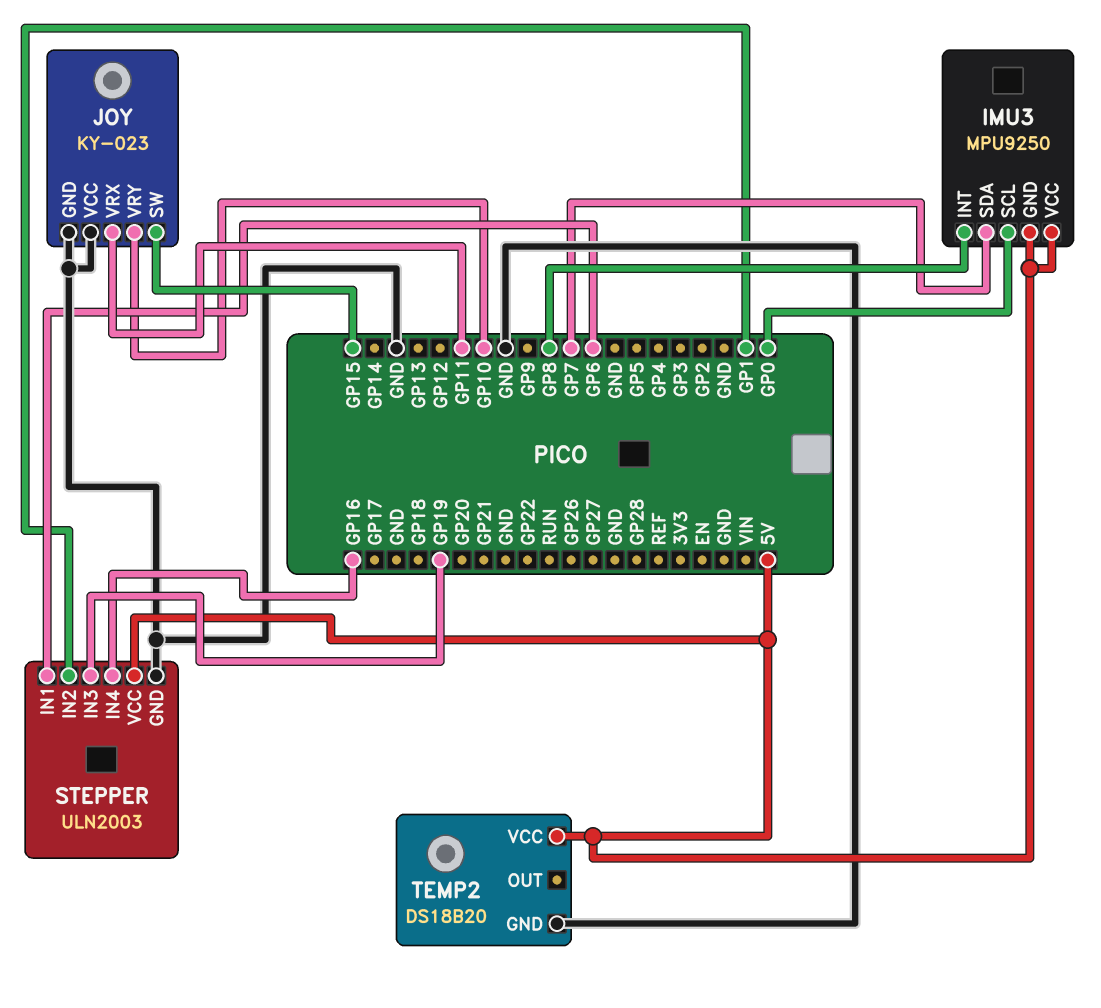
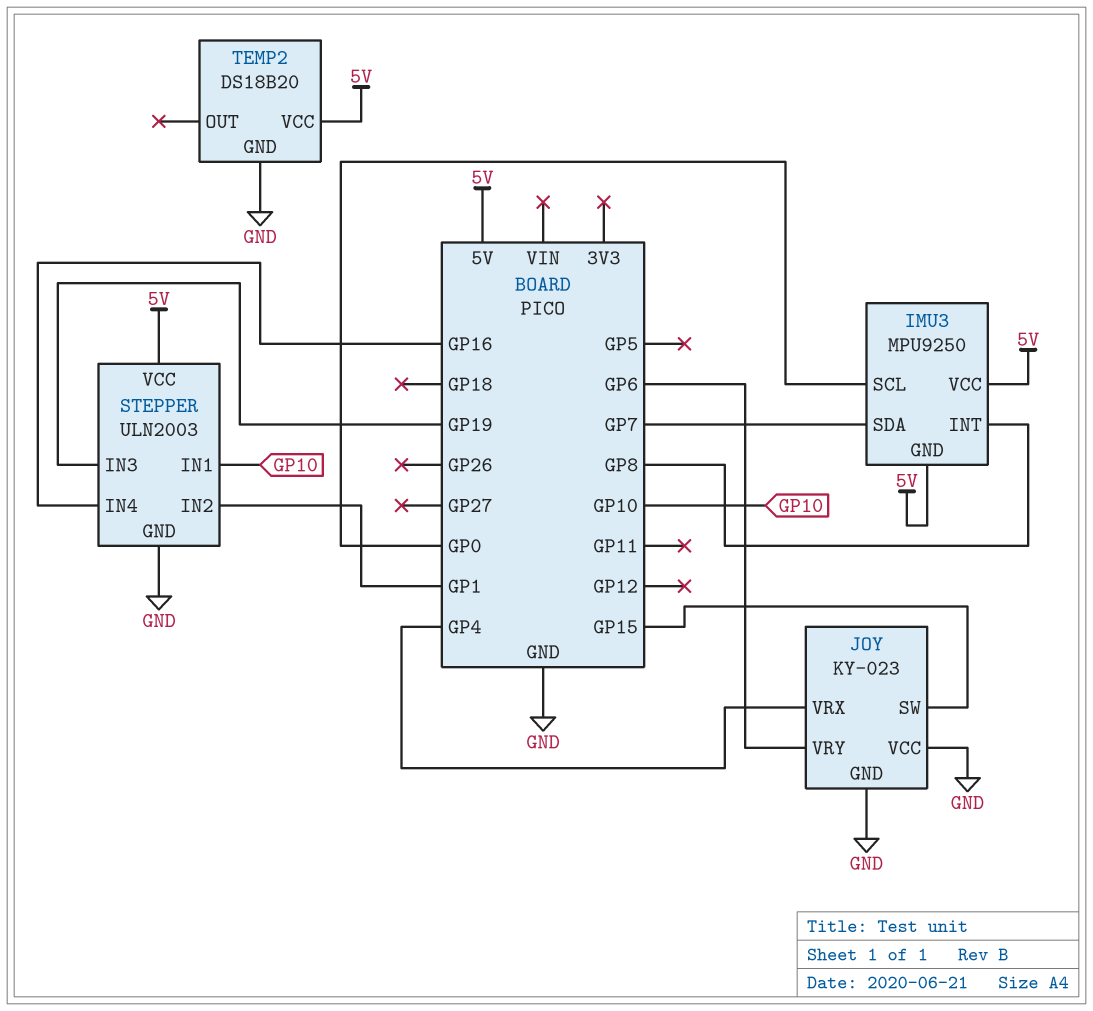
JOY pin VRX: GP11 -> GP4
JOY pin VRY: GP10 -> GP6
STEPPER pin IN1: GP6 -> GP10

